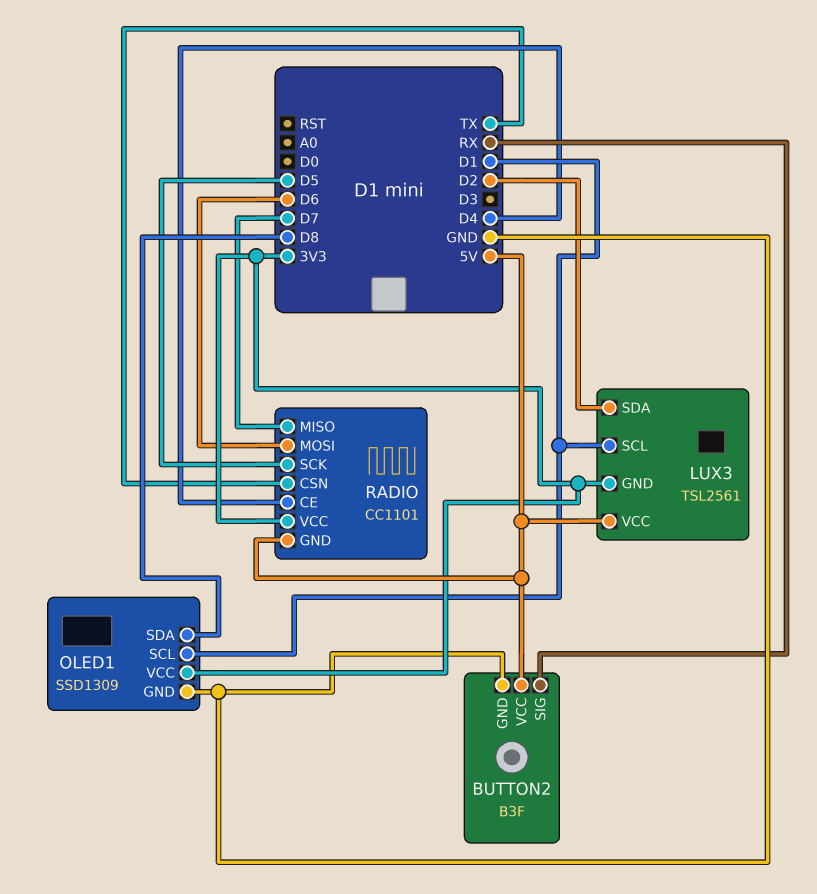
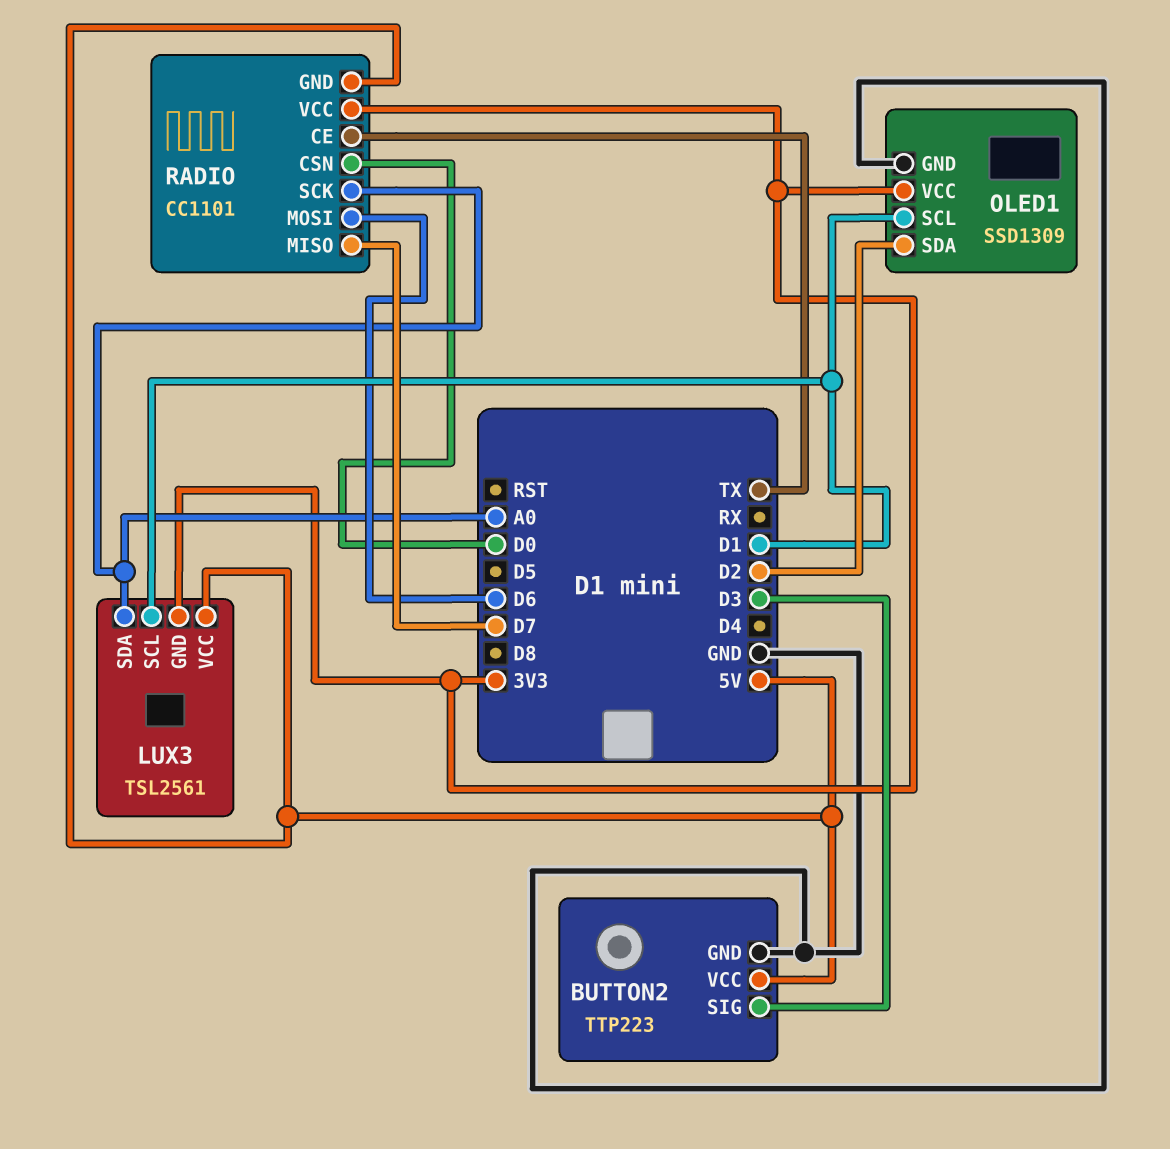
BUTTON2: B3F -> TTP223
BUTTON2 pin SIG: RX -> D3
LUX3 pin SDA: D2 -> A0
OLED1 pin SDA: D8 -> D2
RADIO pin CE: D4 -> TX
RADIO pin CSN: TX -> D0
RADIO pin SCK: D5 -> A0

